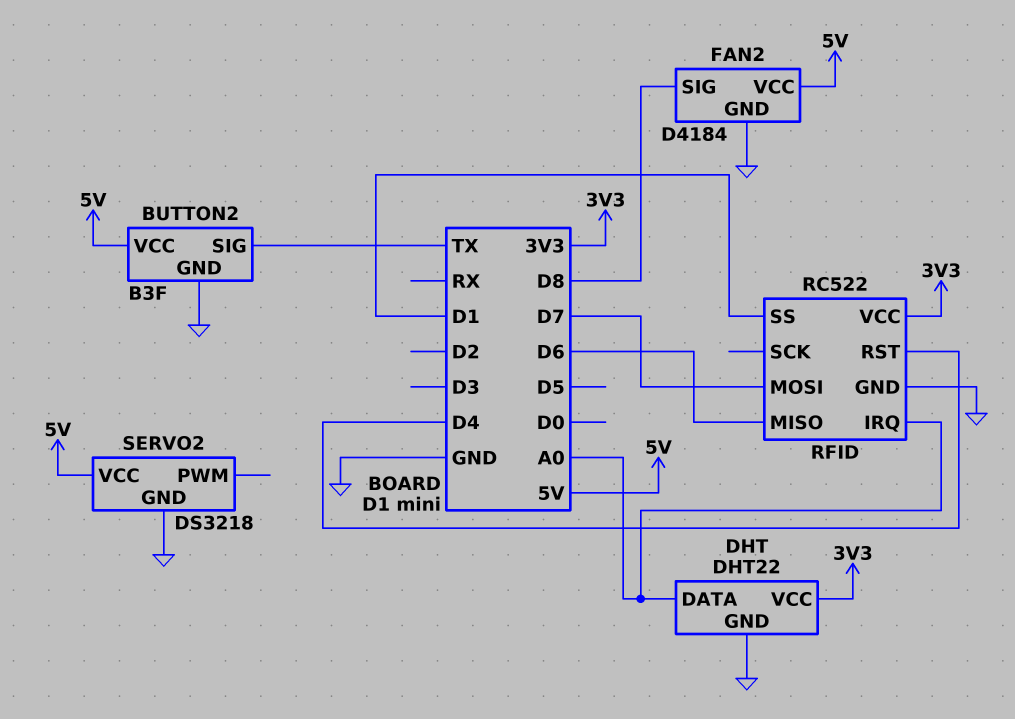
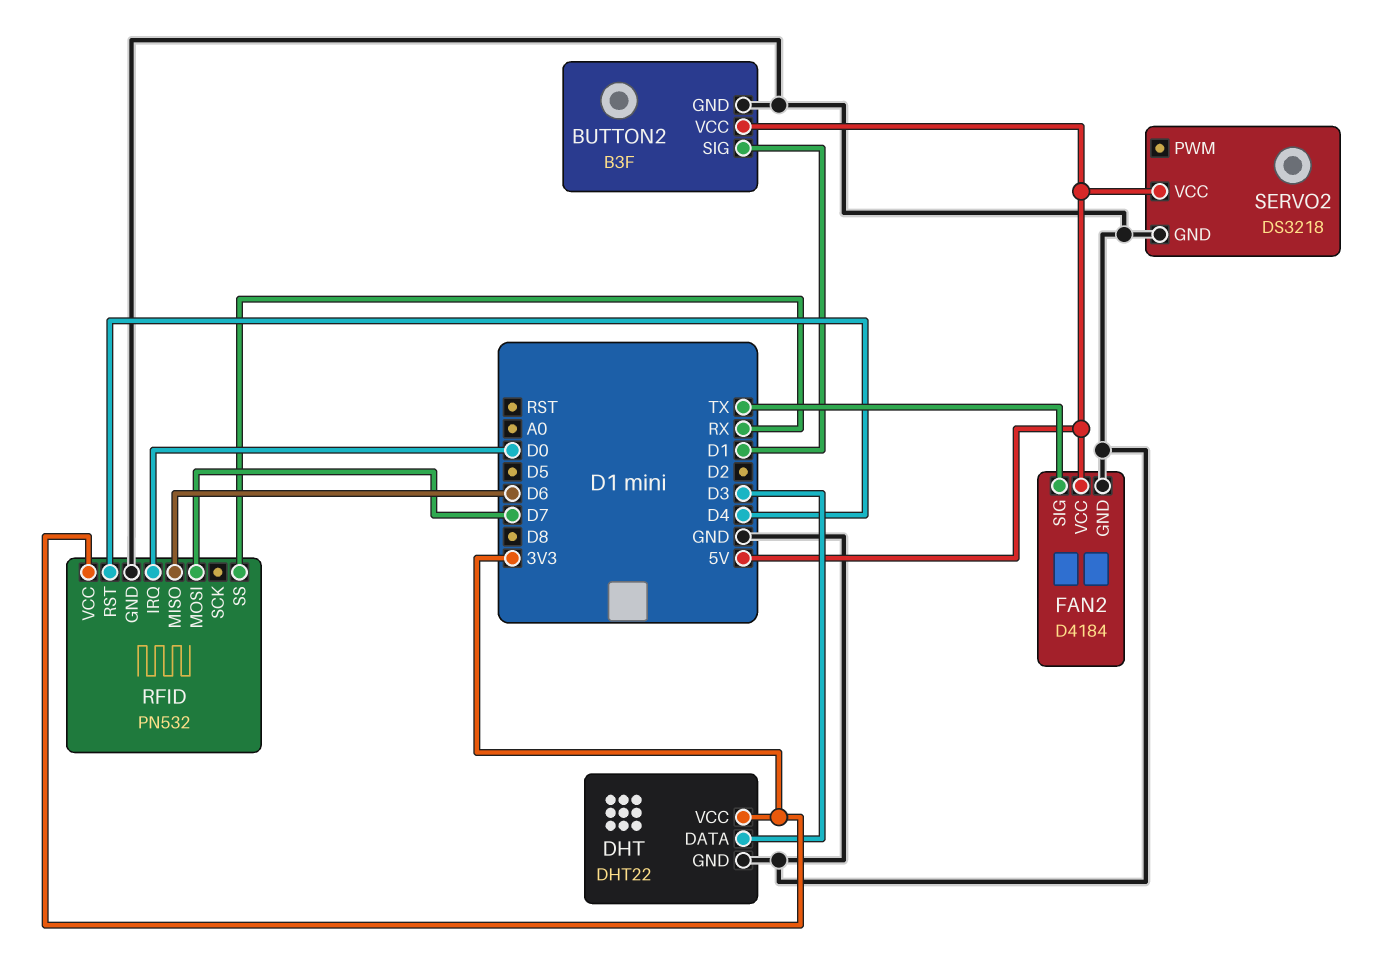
BUTTON2 pin SIG: TX -> D1
DHT pin DATA: A0 -> D3
FAN2 pin SIG: D8 -> TX
RFID: RC522 -> PN532
RFID pin IRQ: A0 -> D0
RFID pin SS: D1 -> RX

